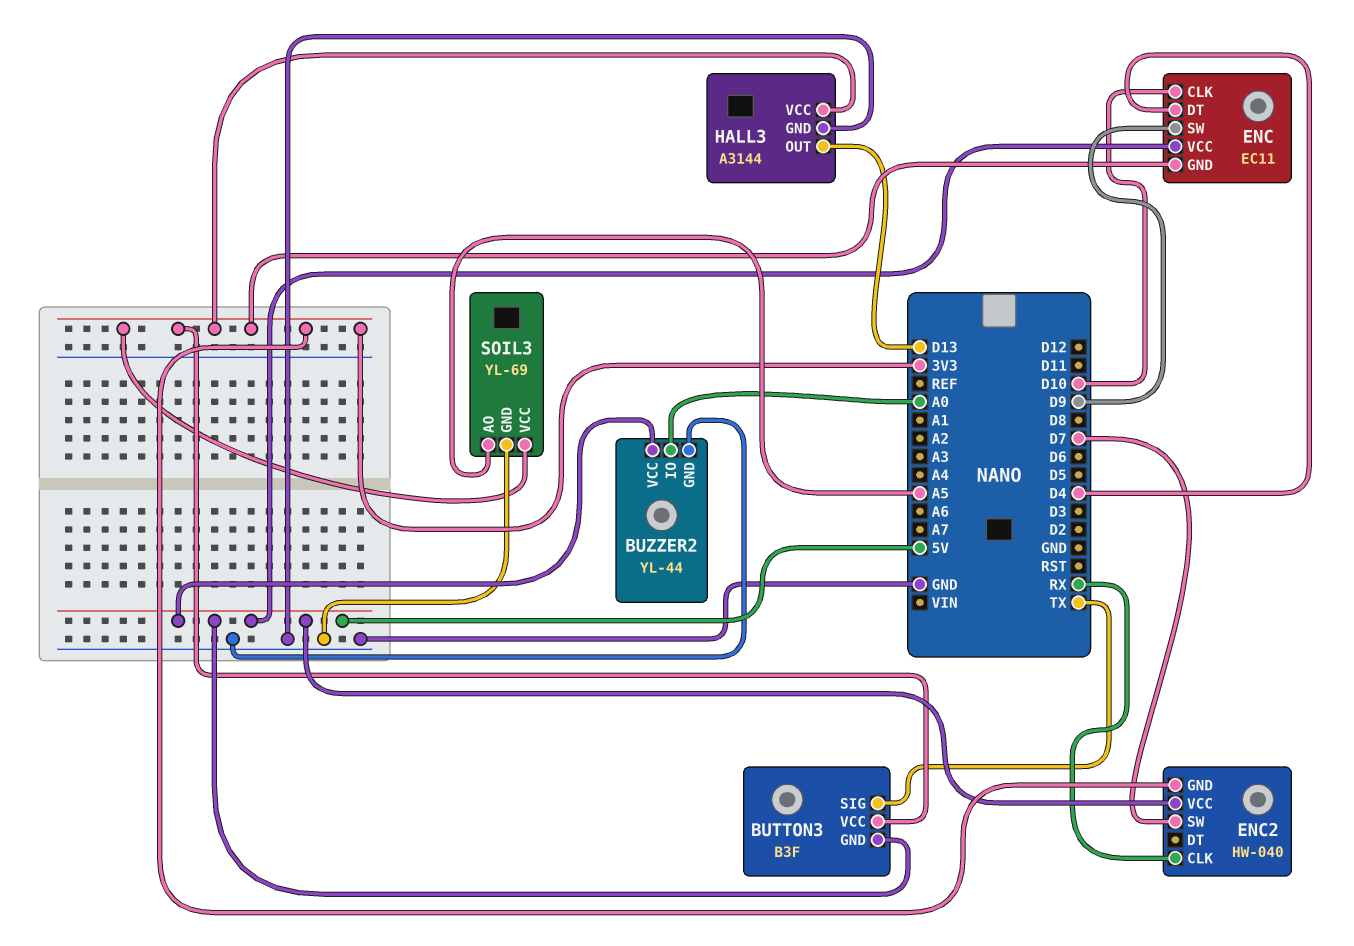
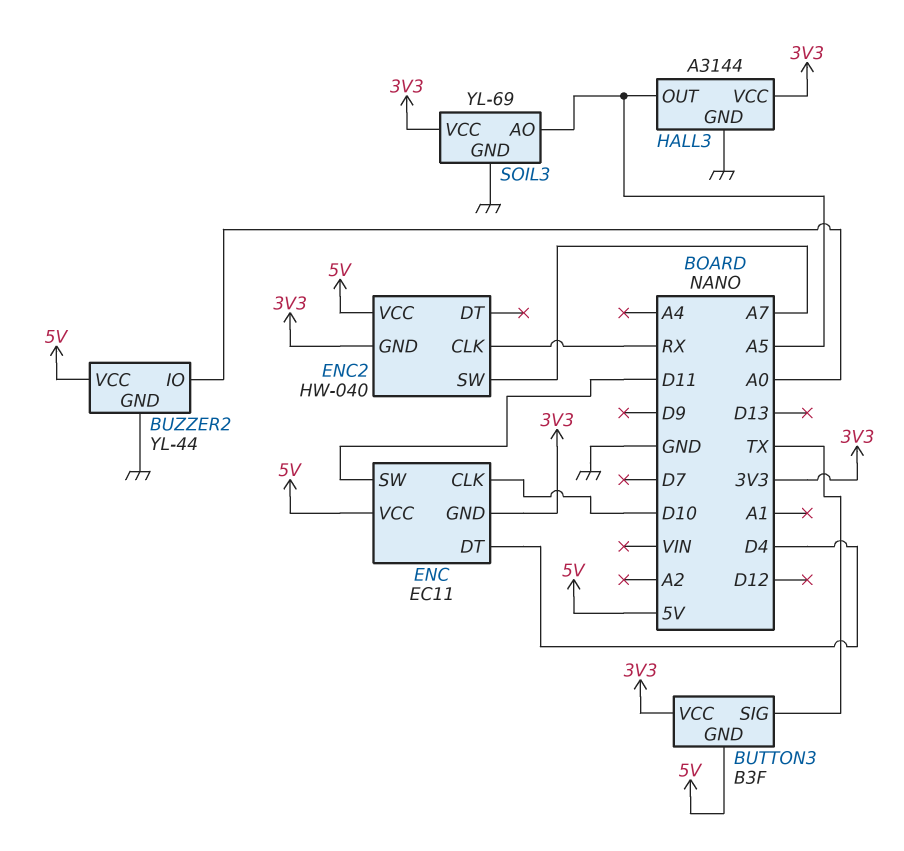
ENC pin SW: D9 -> D11
ENC2 pin SW: D7 -> A7
HALL3 pin OUT: D13 -> A5

